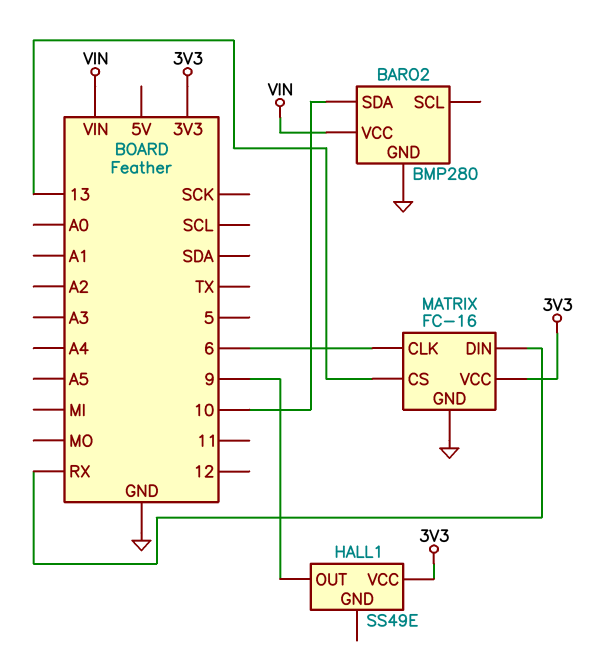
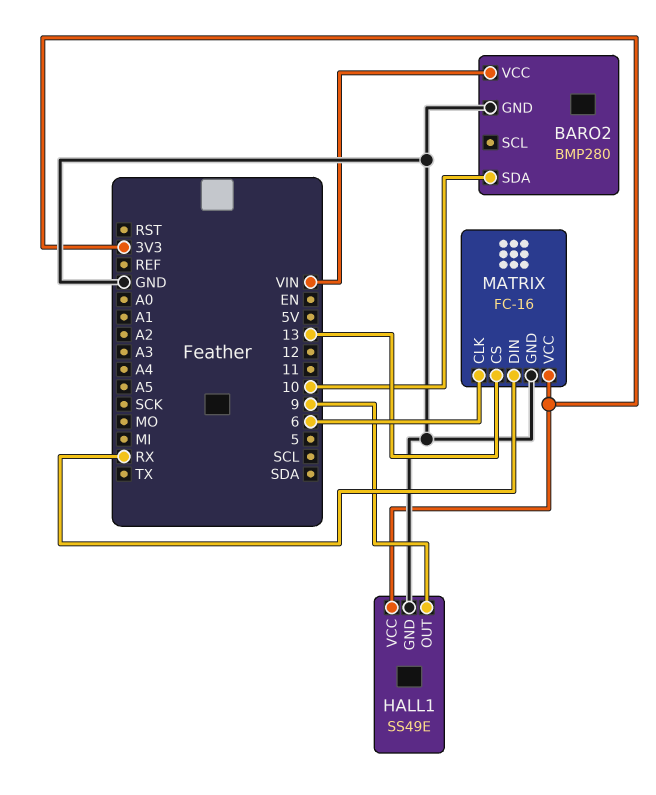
HALL1 pin GND: none -> GND

